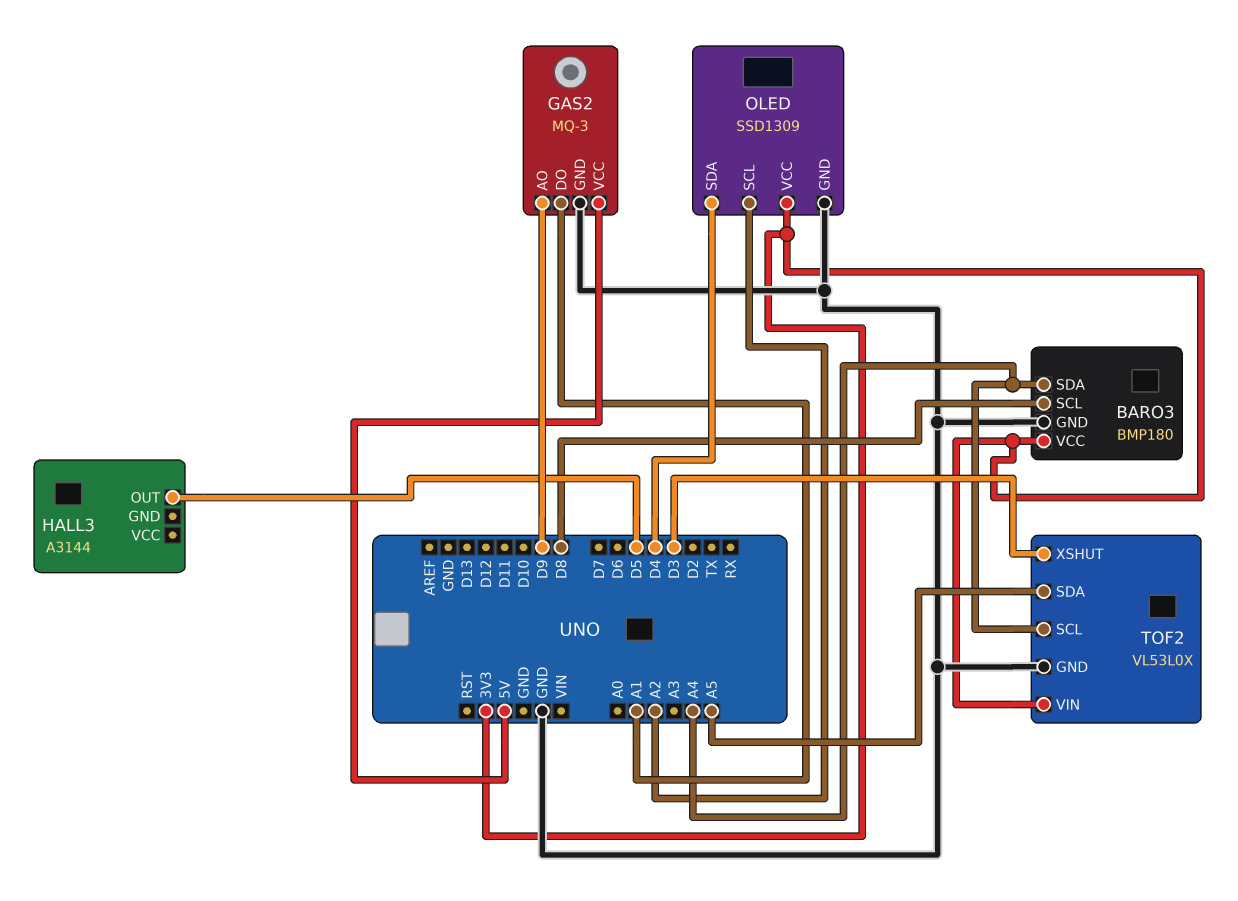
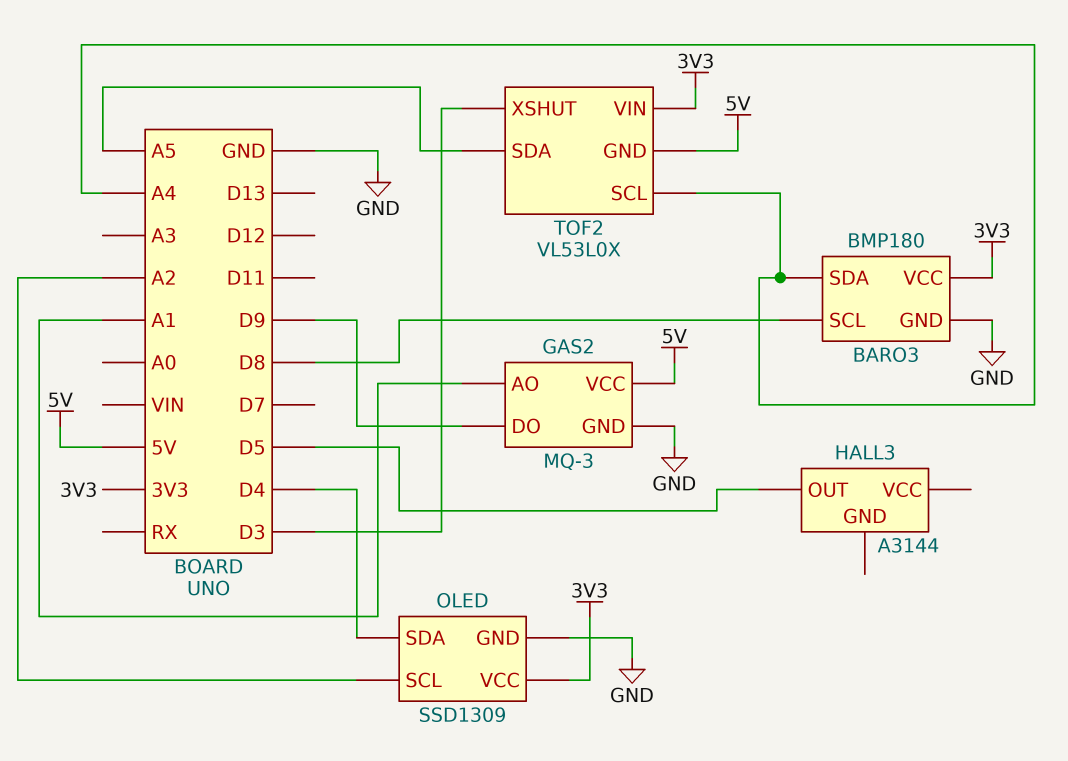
GAS2 pin AO: D9 -> A1
GAS2 pin DO: A1 -> D9
TOF2 pin GND: GND -> 5V

